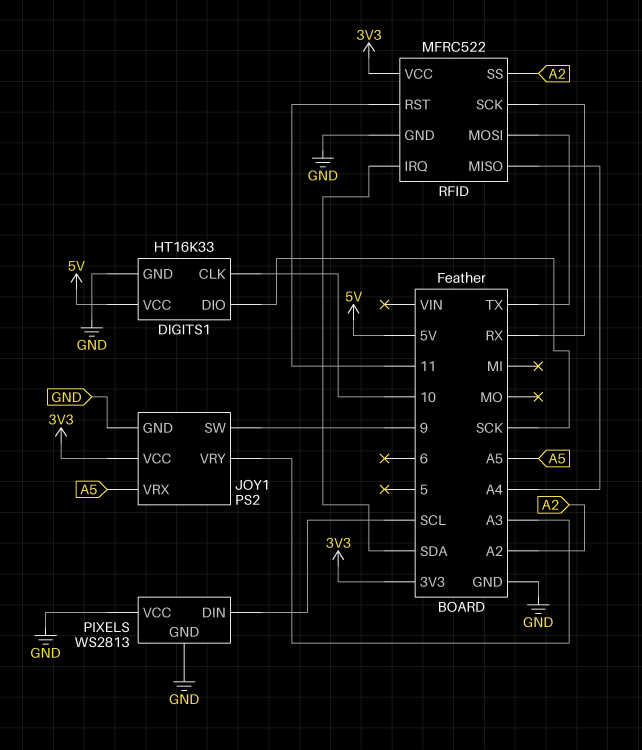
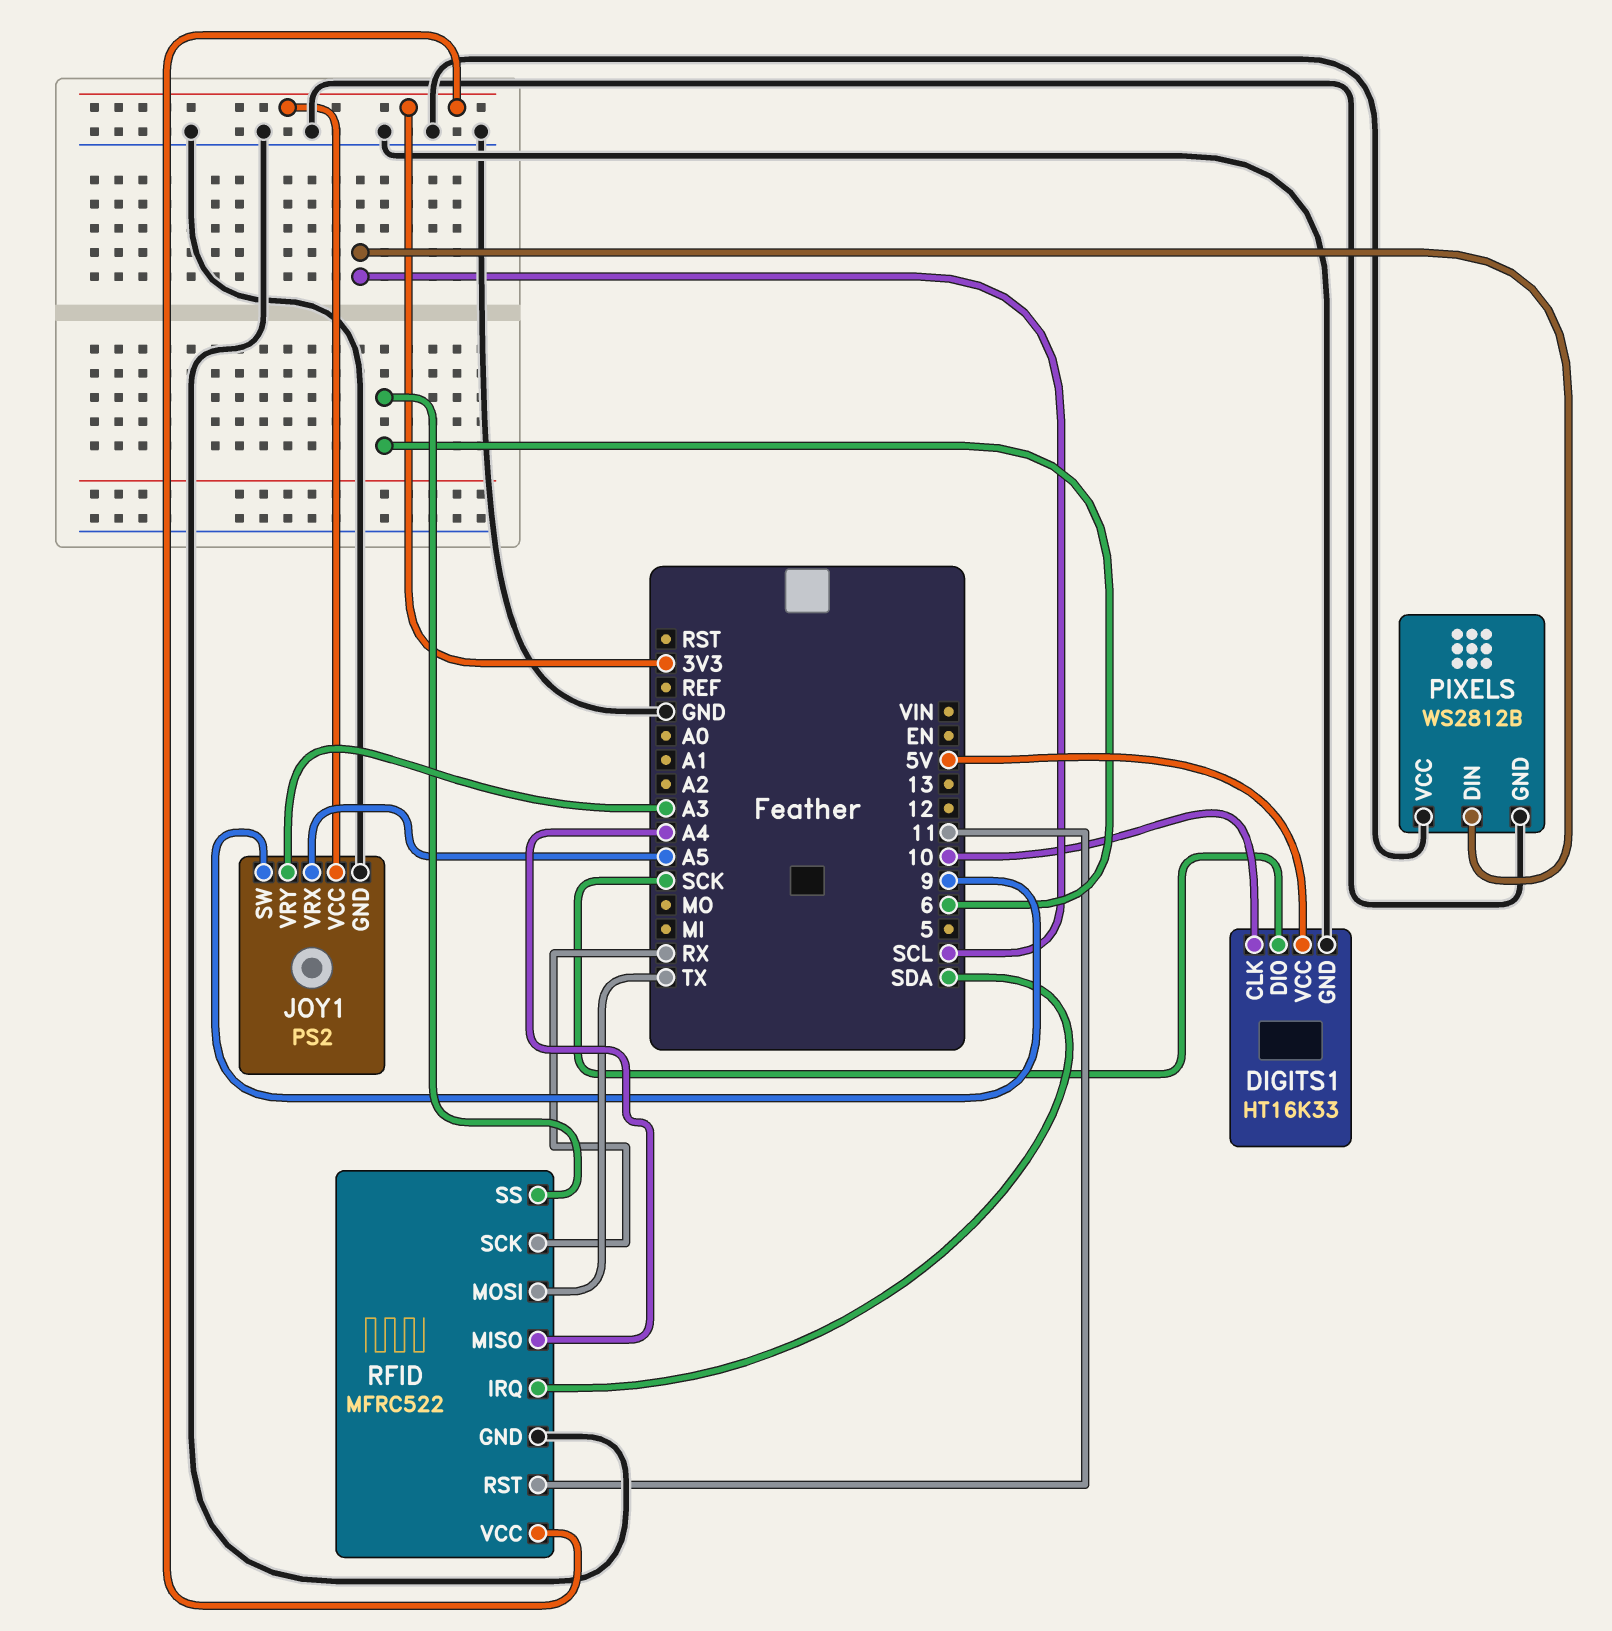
PIXELS: WS2813 -> WS2812B
RFID pin SS: A2 -> 6

